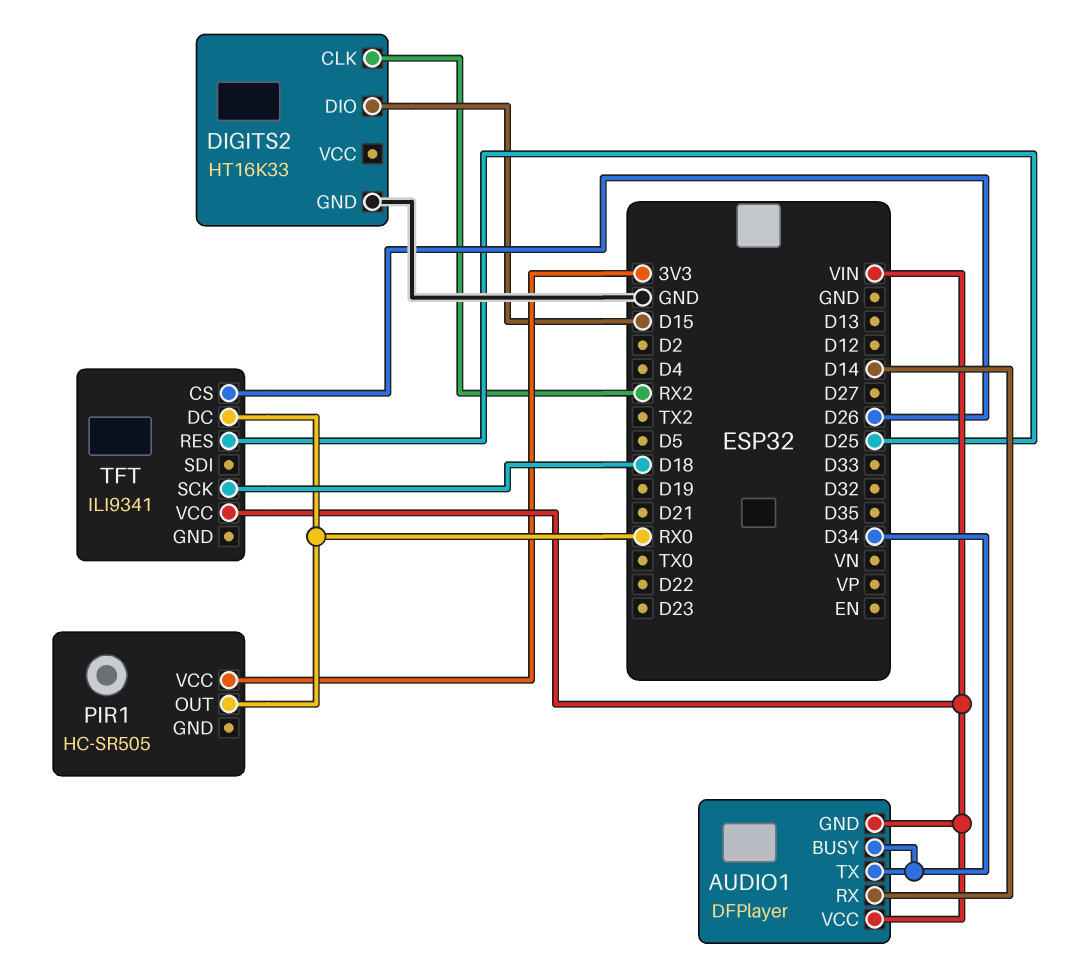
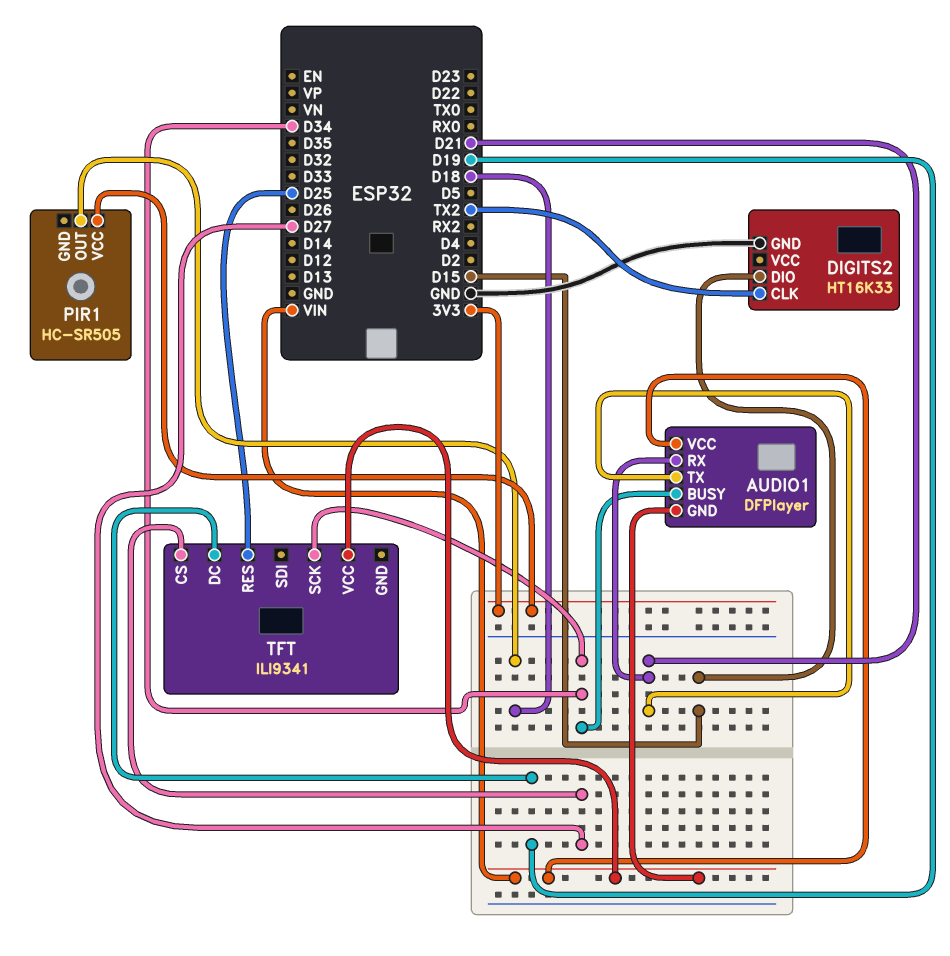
AUDIO1 pin RX: D14 -> D21
AUDIO1 pin TX: D34 -> D21
DIGITS2 pin CLK: RX2 -> TX2
PIR1 pin OUT: RX0 -> D18
TFT pin CS: D26 -> D27
TFT pin DC: RX0 -> D19
TFT pin SCK: D18 -> D34

